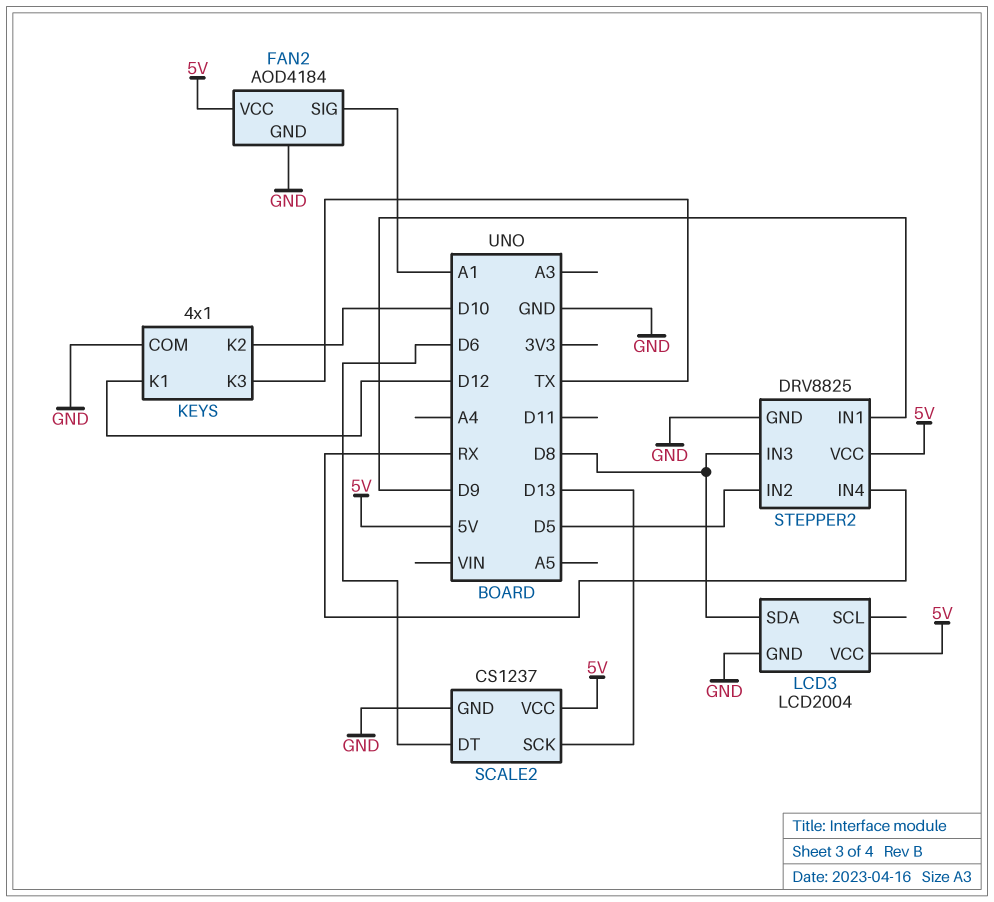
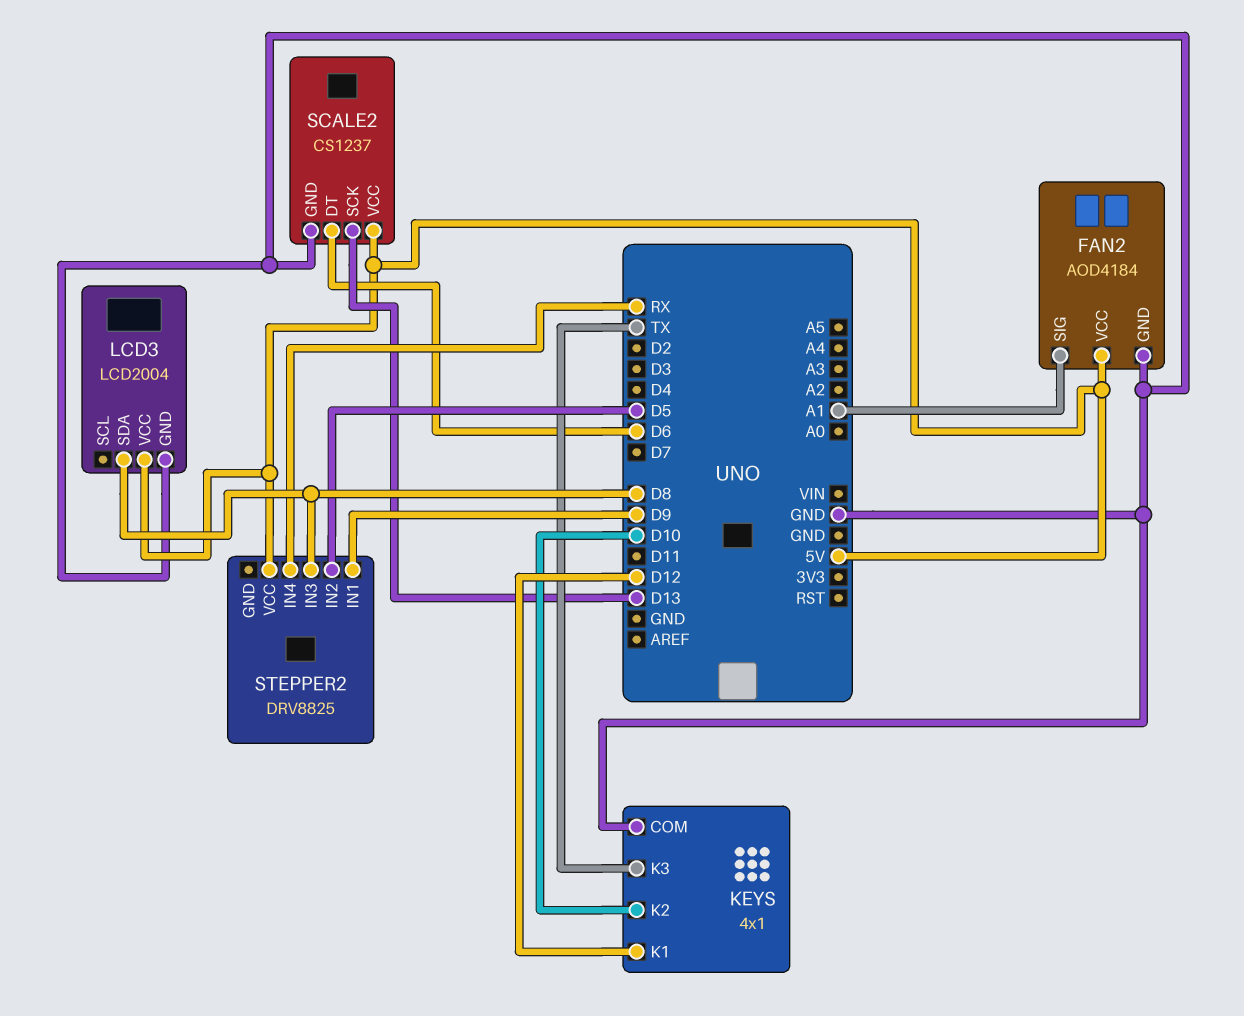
STEPPER2 pin GND: GND -> none

